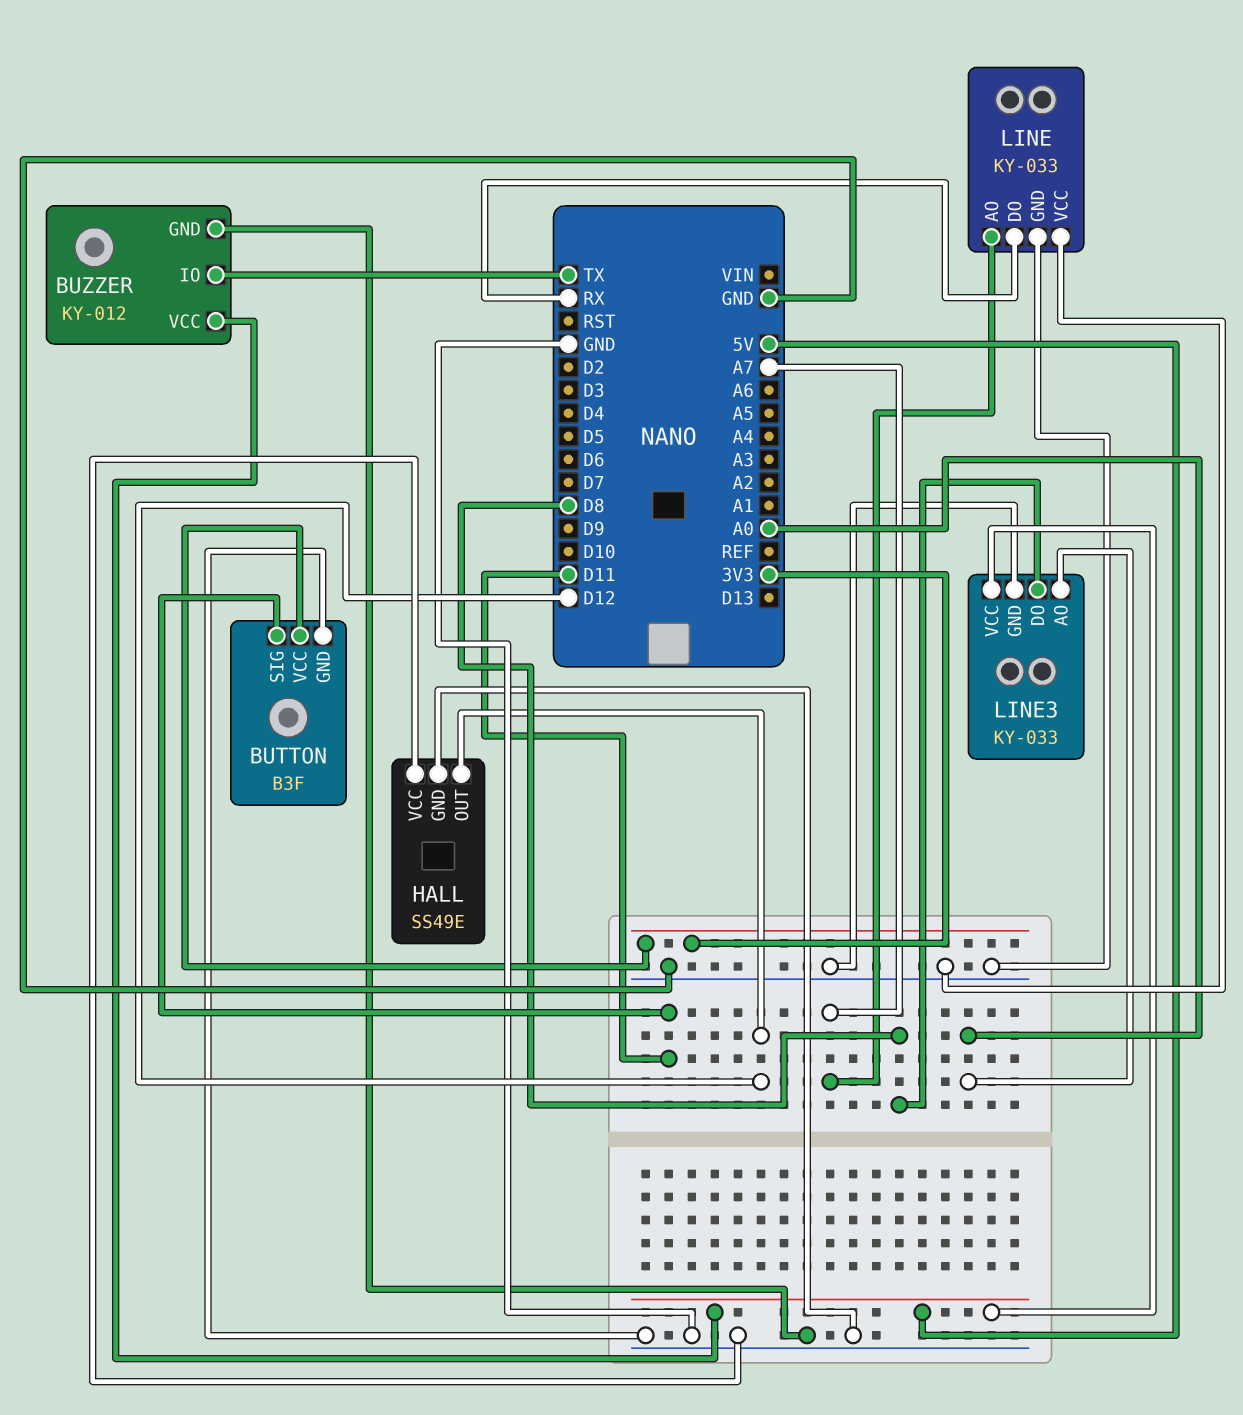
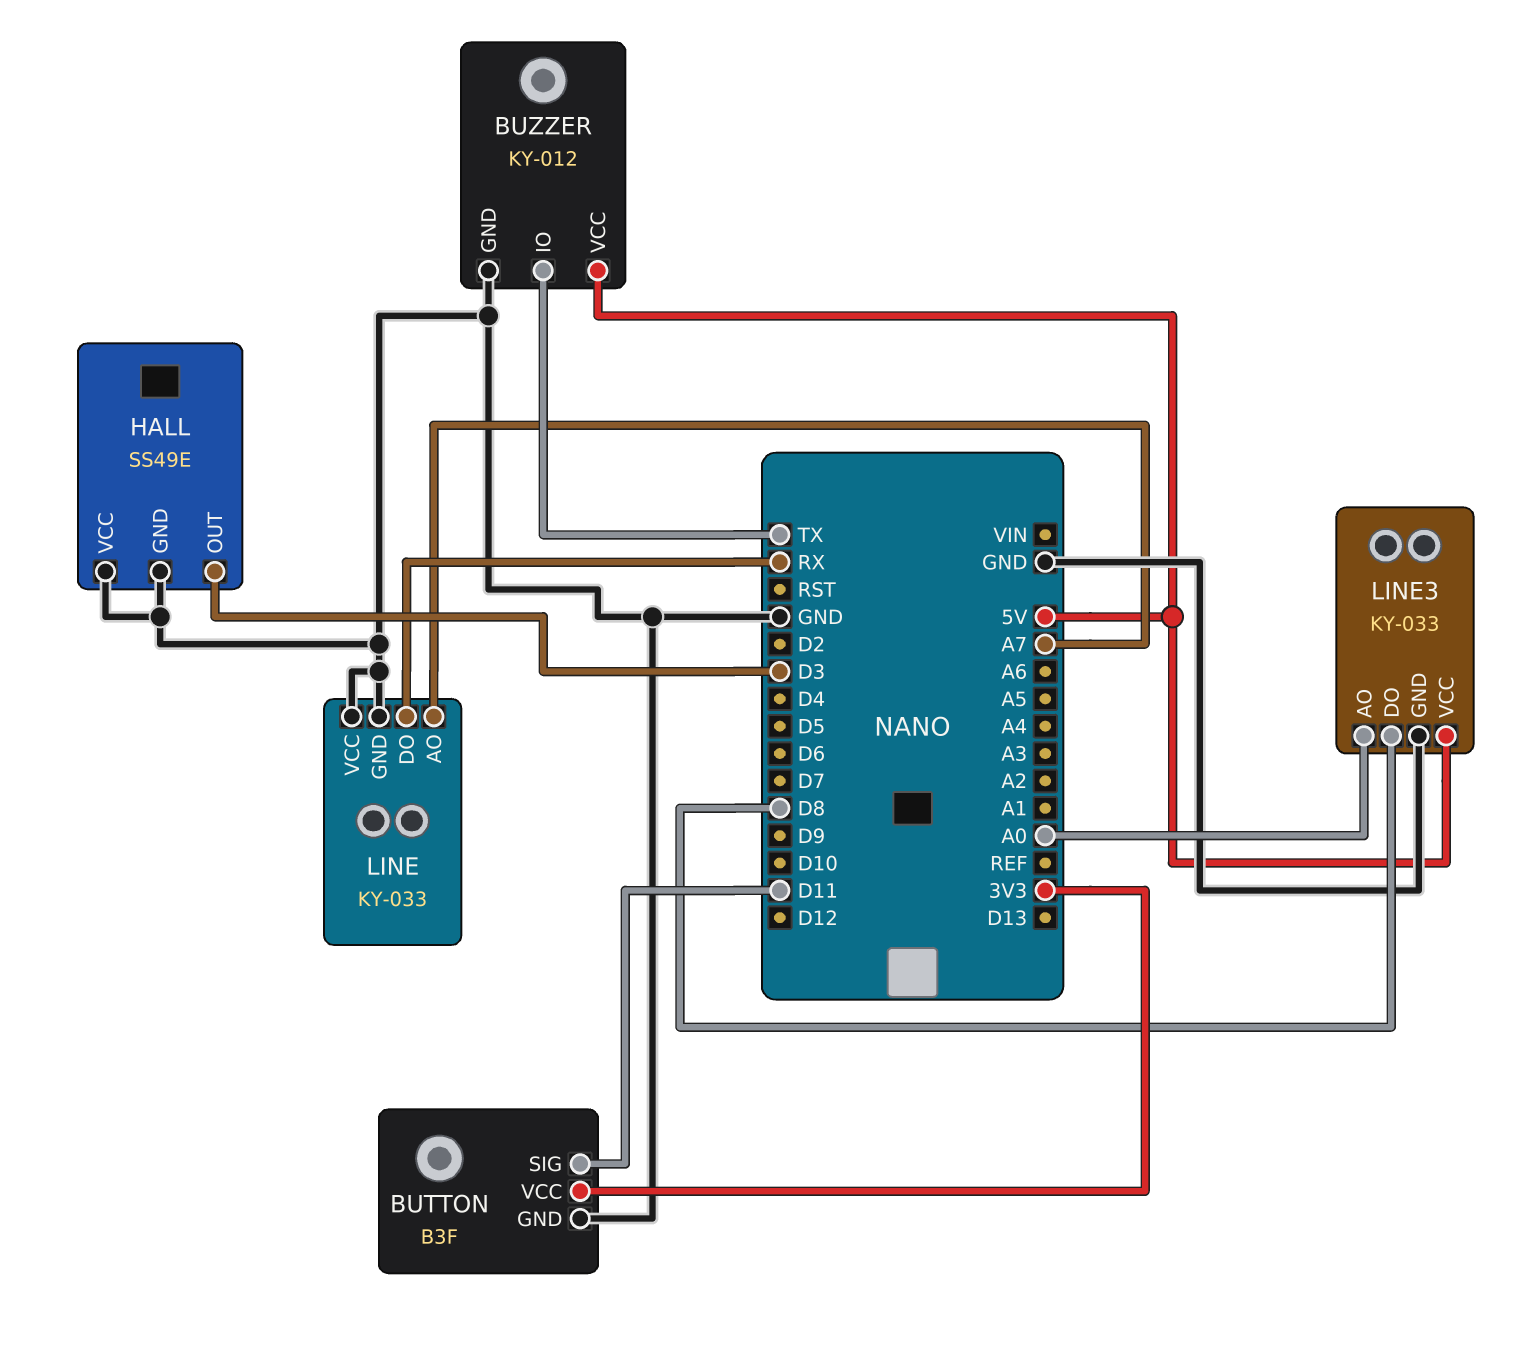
HALL pin OUT: D12 -> D3

